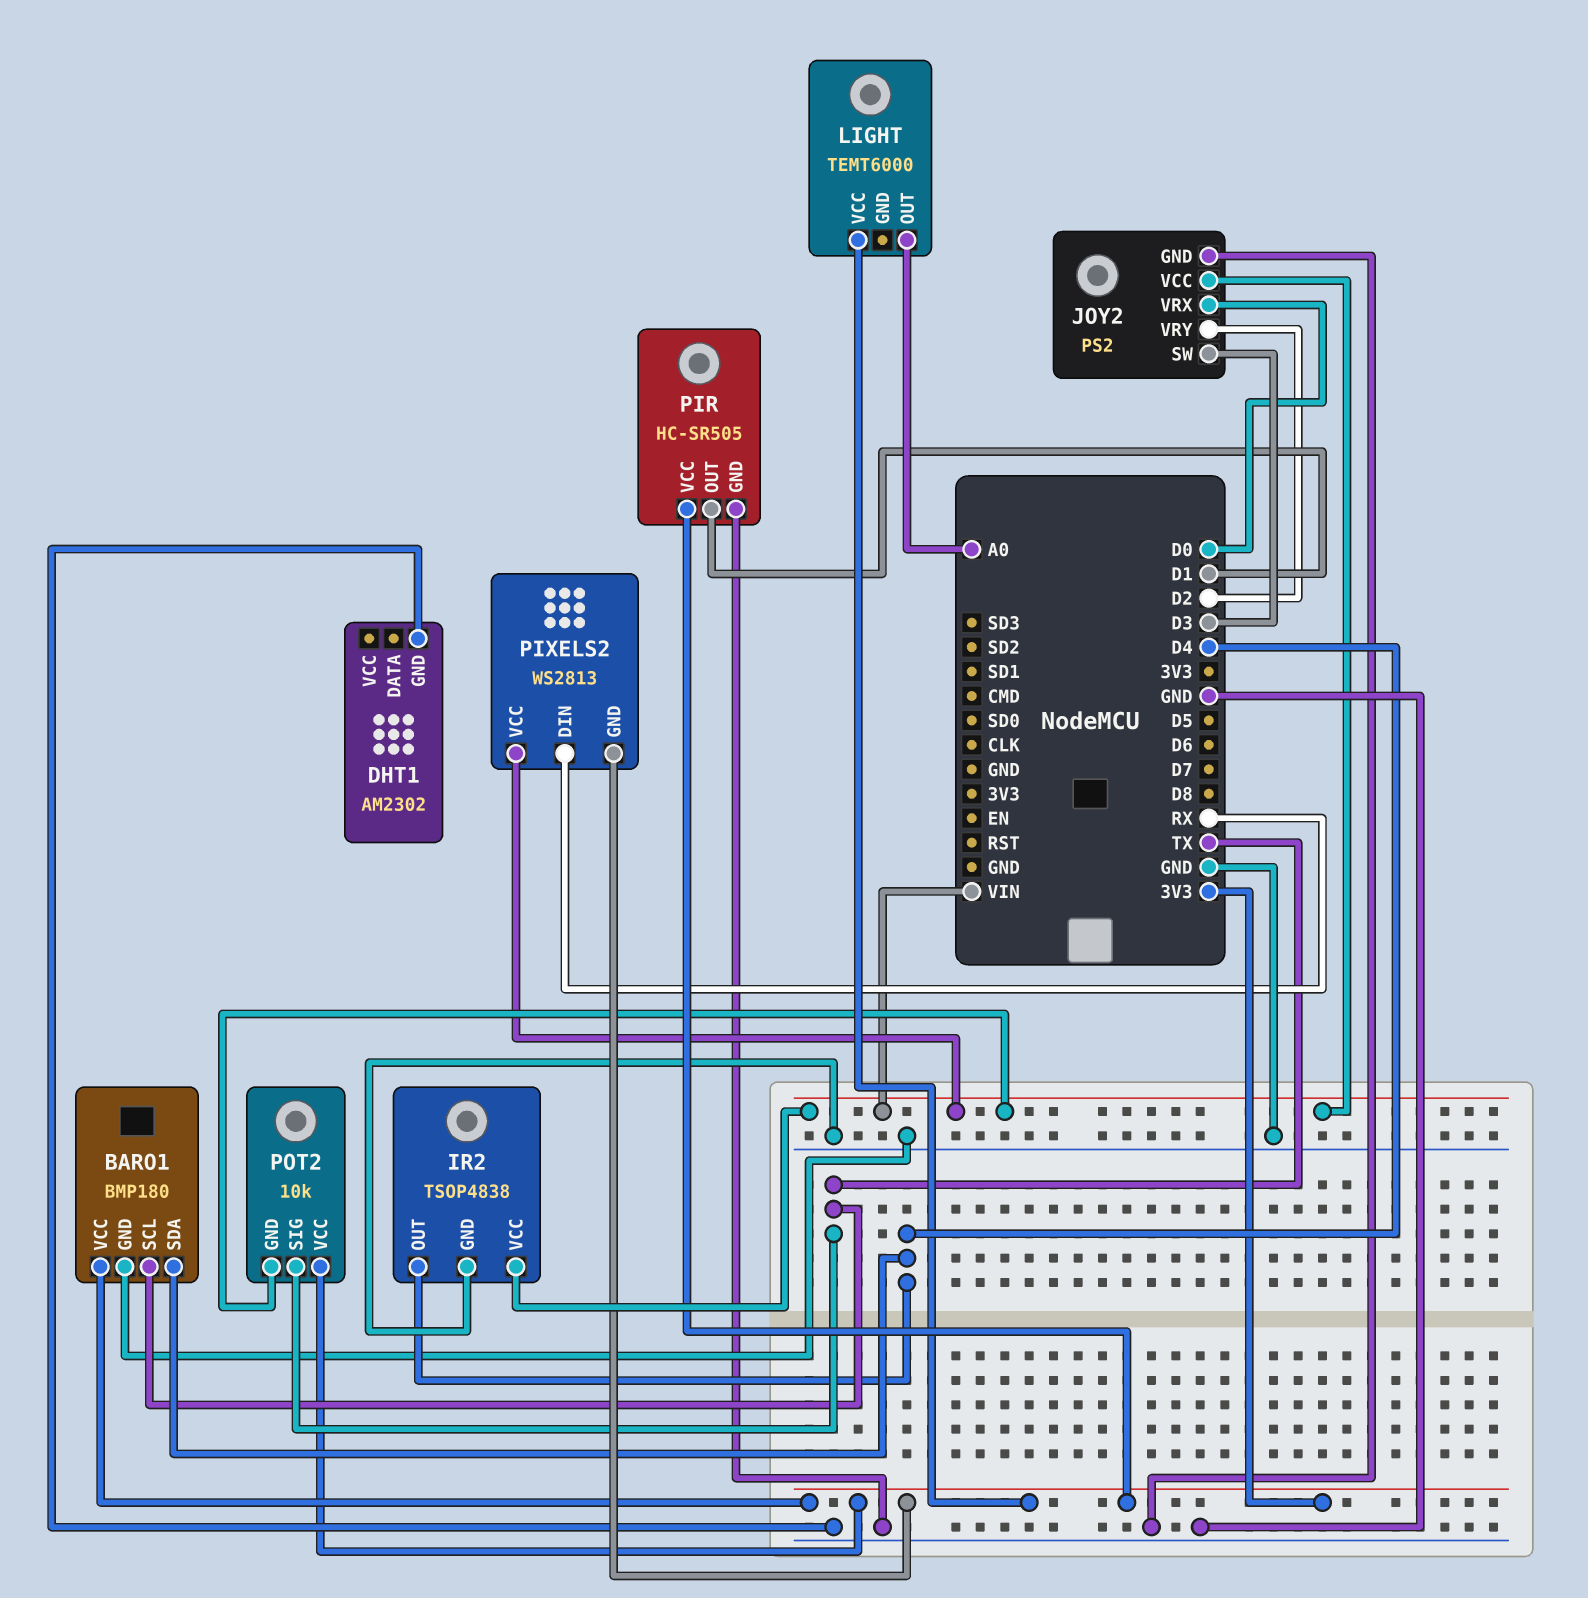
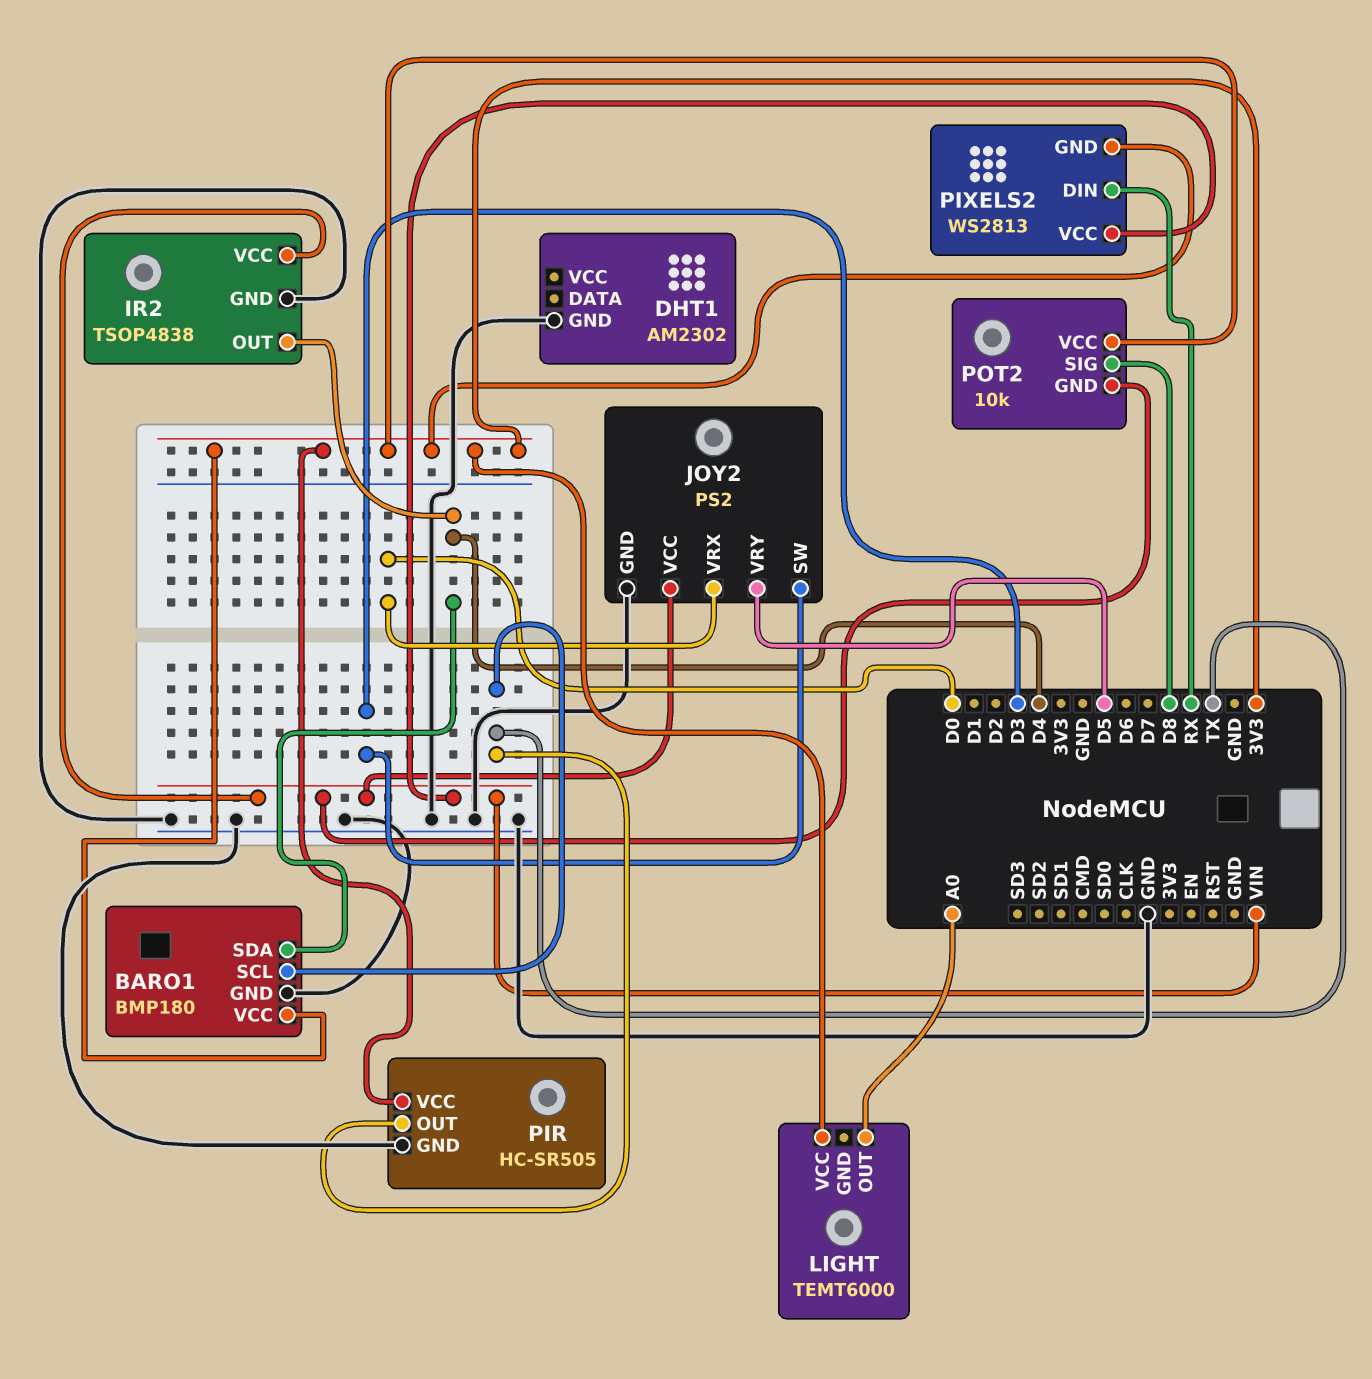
JOY2 pin VRY: D2 -> D5
PIR pin OUT: D1 -> TX
POT2 pin SIG: TX -> D8

